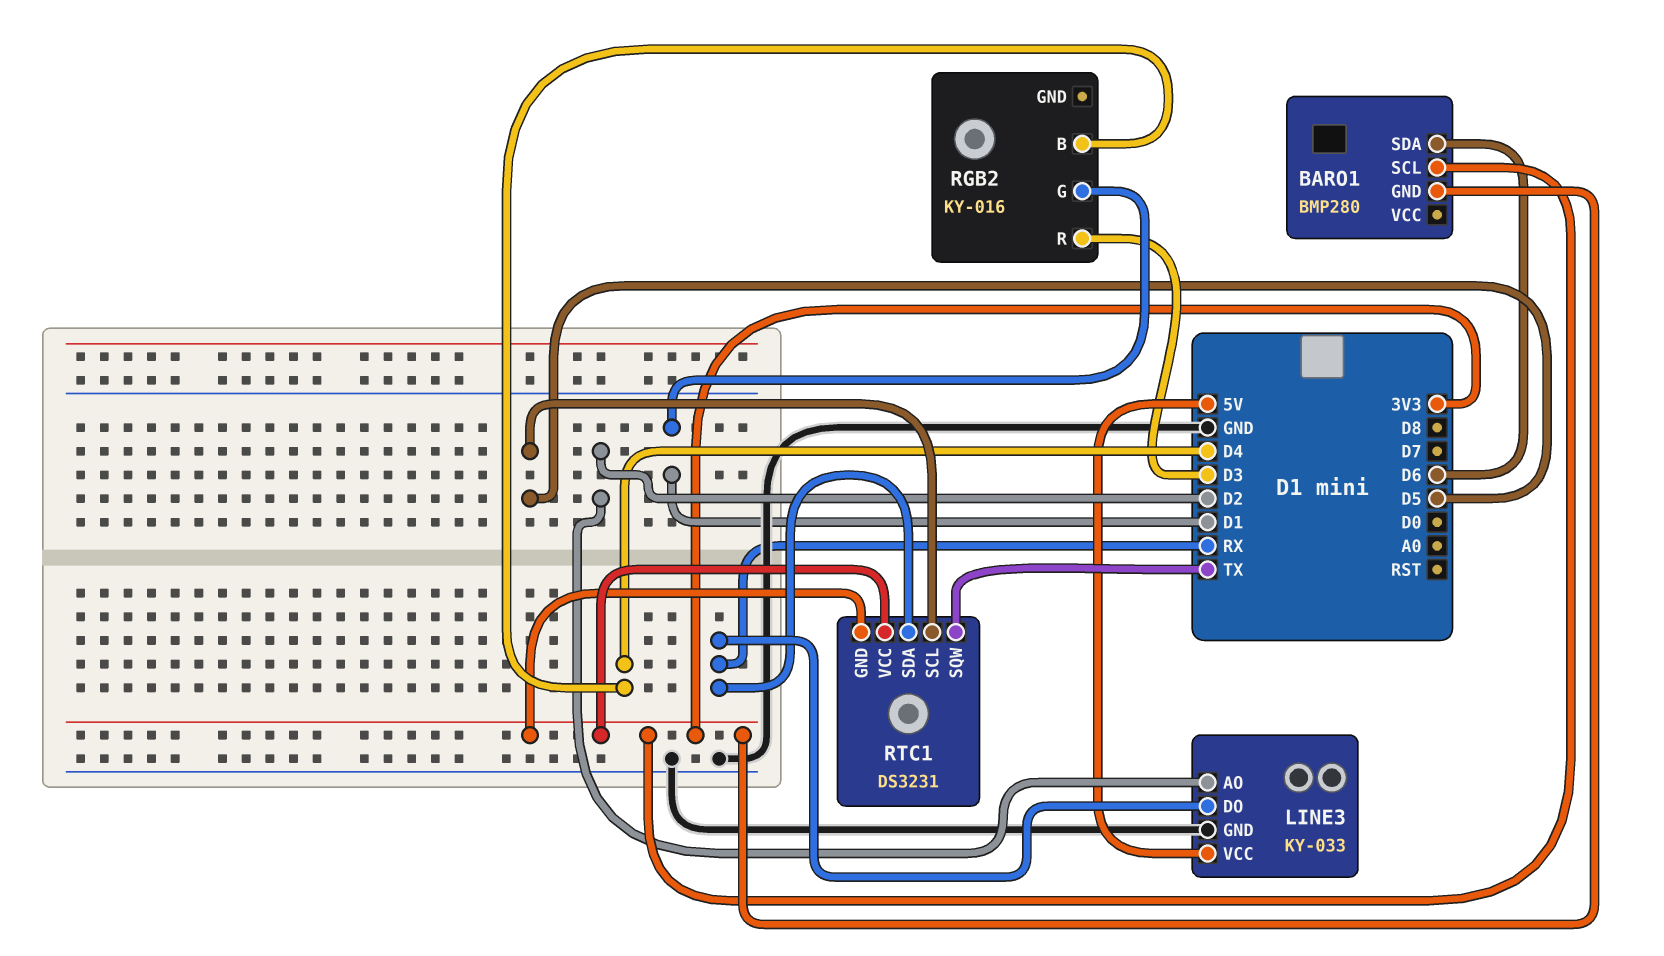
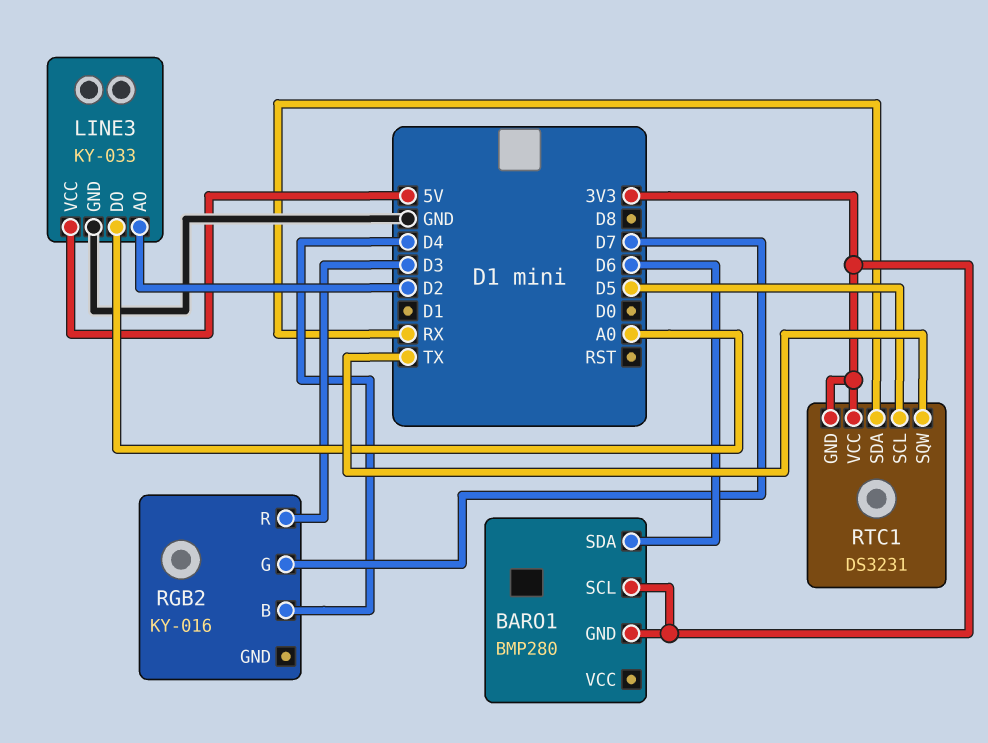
LINE3 pin DO: RX -> A0
RGB2 pin G: D1 -> D7

